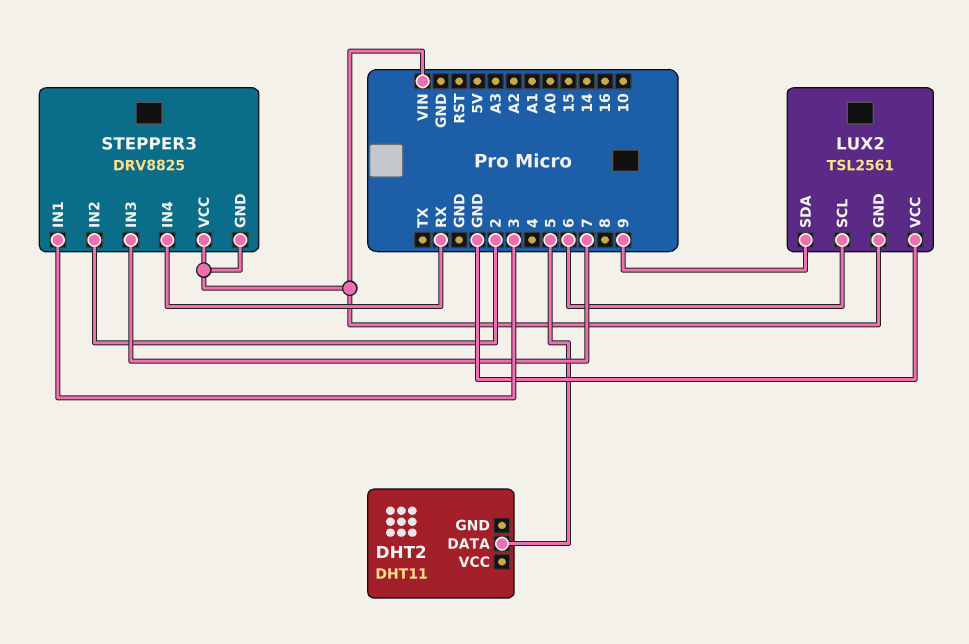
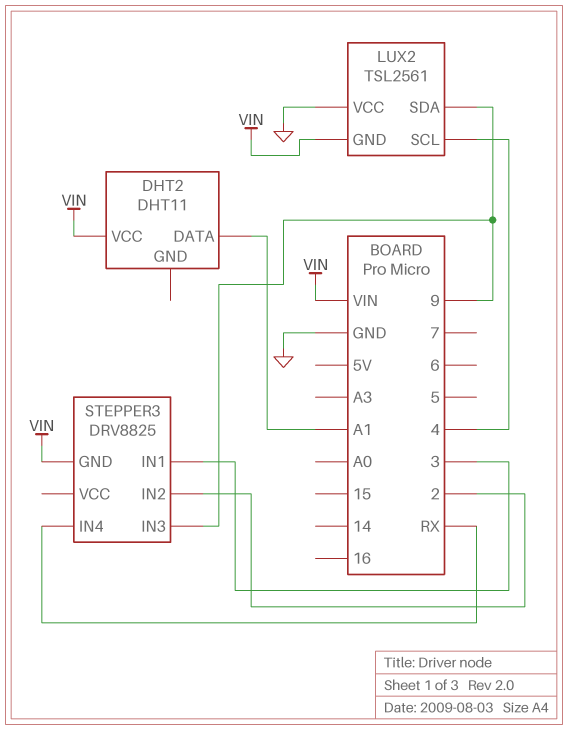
DHT2 pin DATA: 5 -> A1
DHT2 pin VCC: none -> VIN
LUX2 pin SCL: 6 -> 4
STEPPER3 pin IN3: 7 -> 9
STEPPER3 pin VCC: VIN -> none

